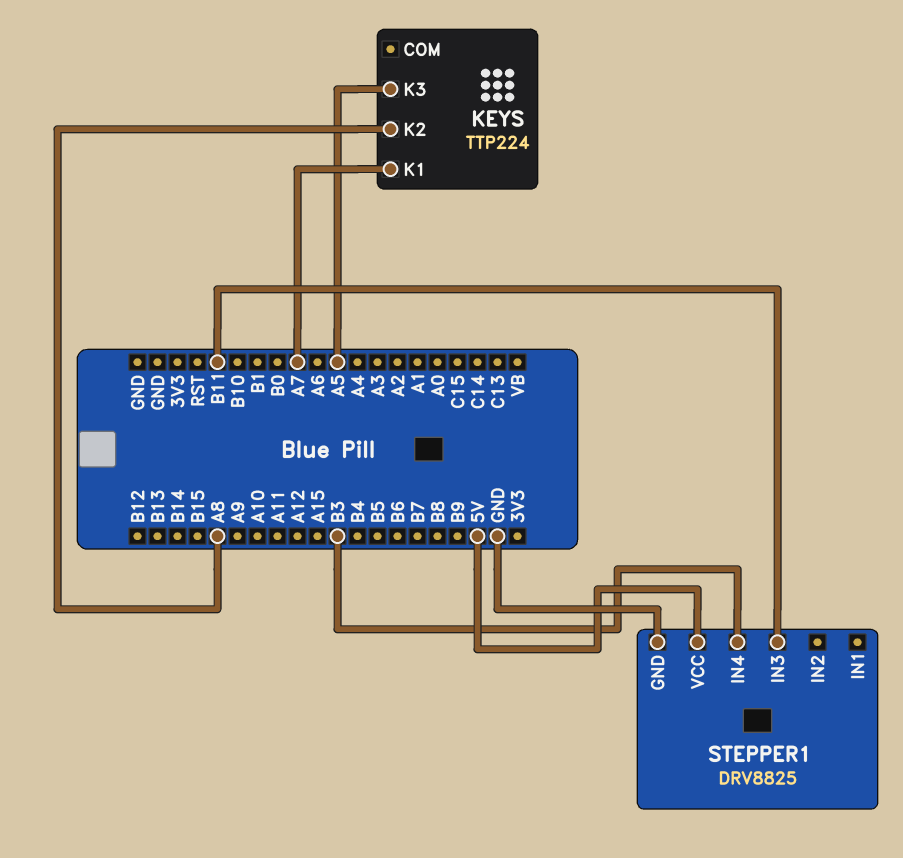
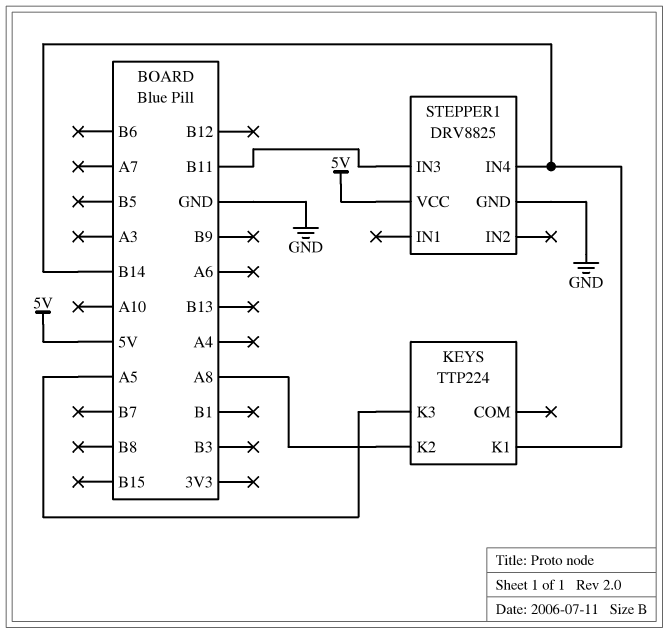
KEYS pin K1: A7 -> B14
STEPPER1 pin IN4: B3 -> B14

